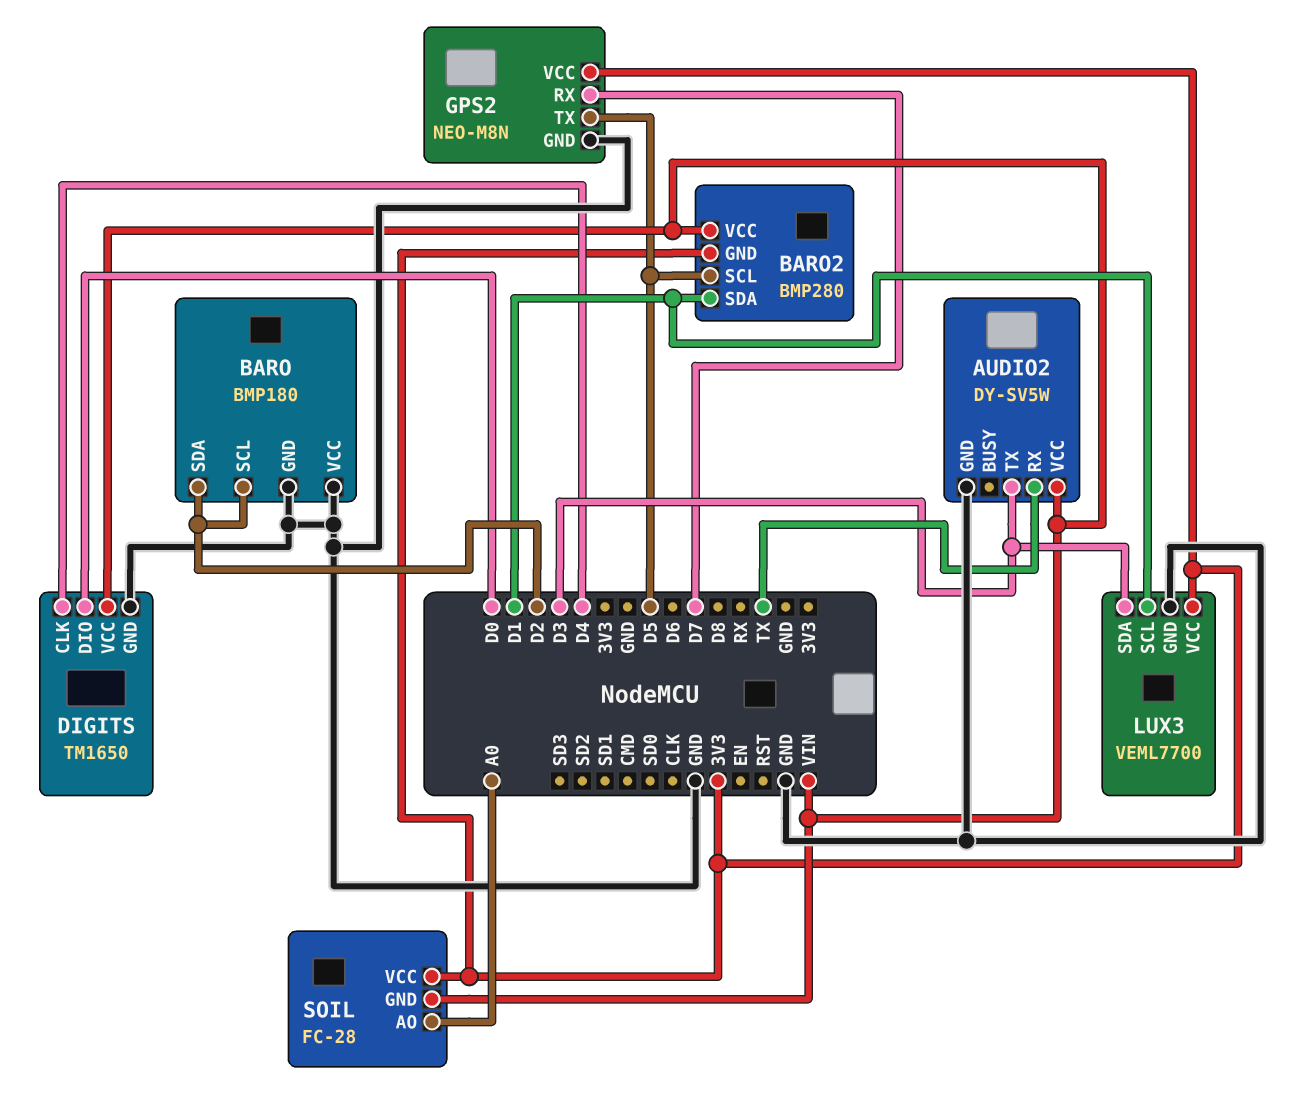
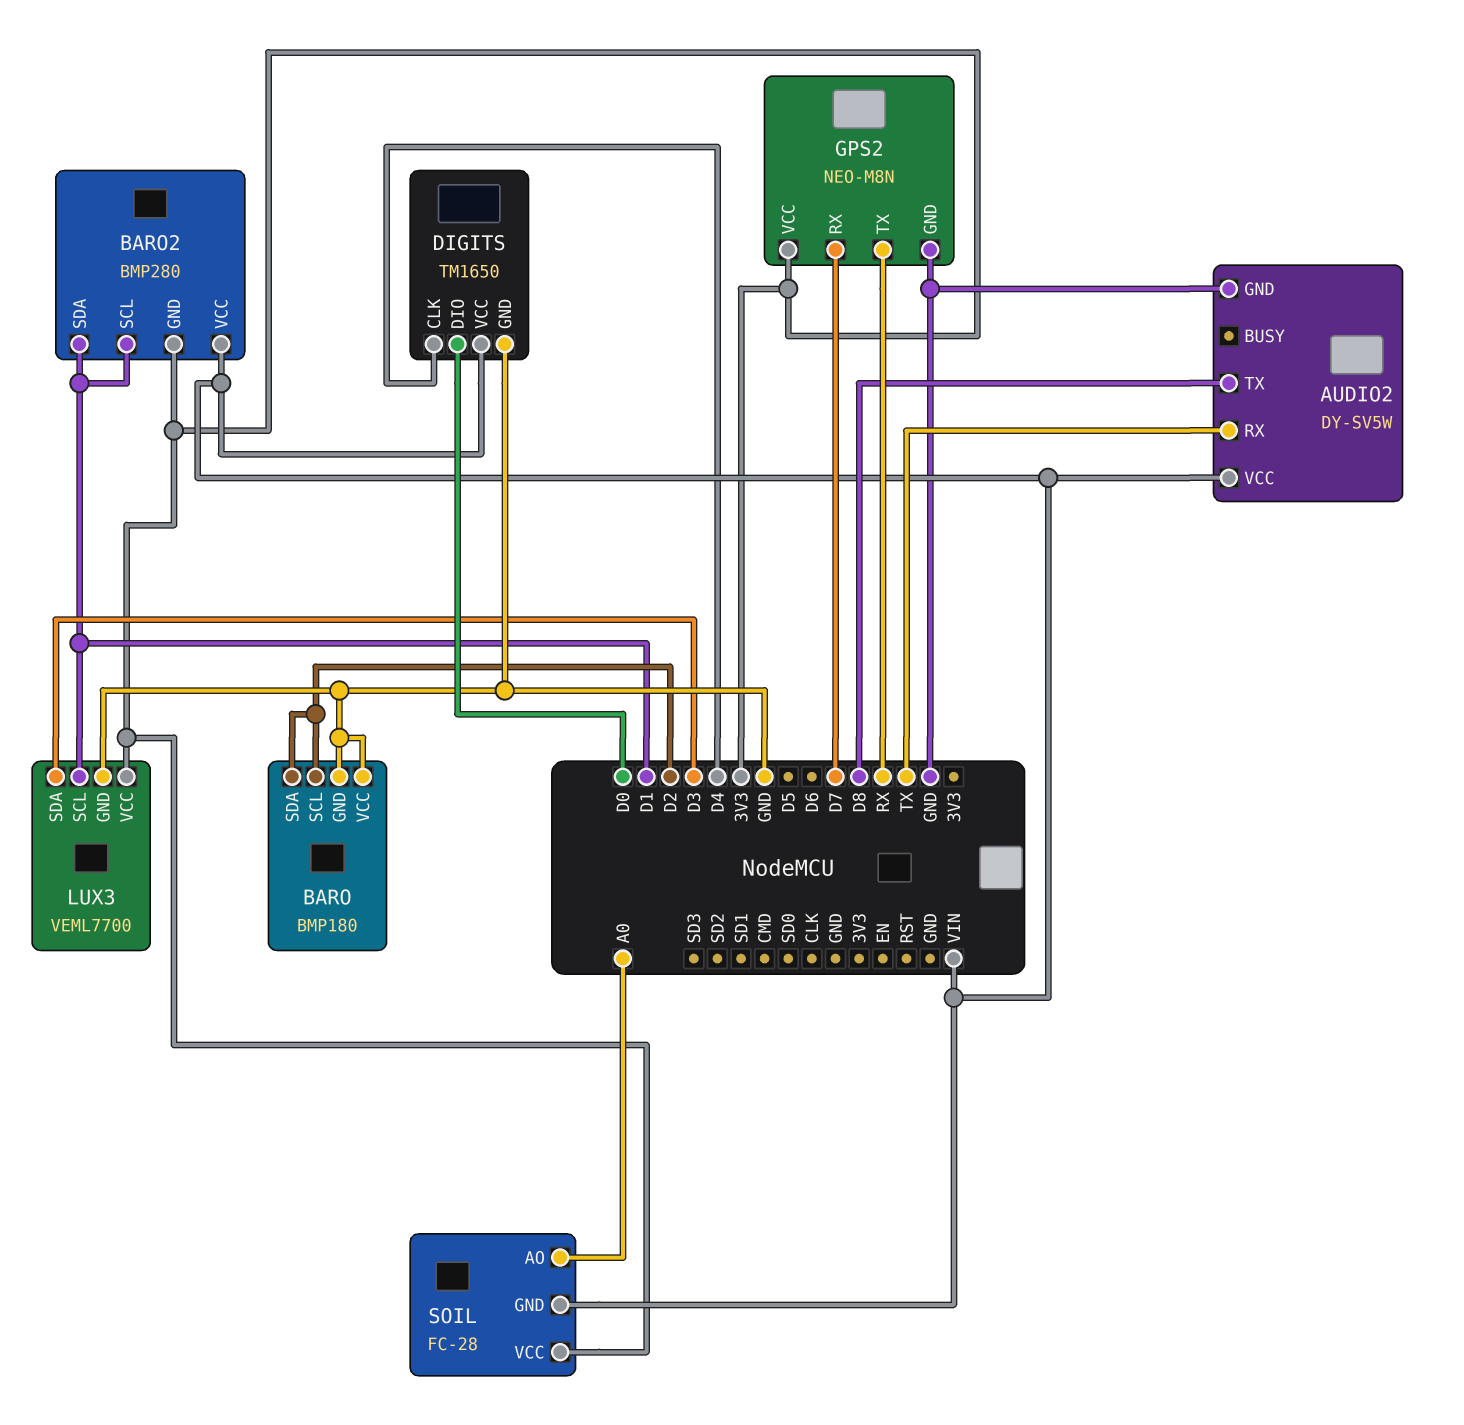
AUDIO2 pin TX: D3 -> D8
BARO2 pin SCL: D5 -> D1
GPS2 pin TX: D5 -> RX

